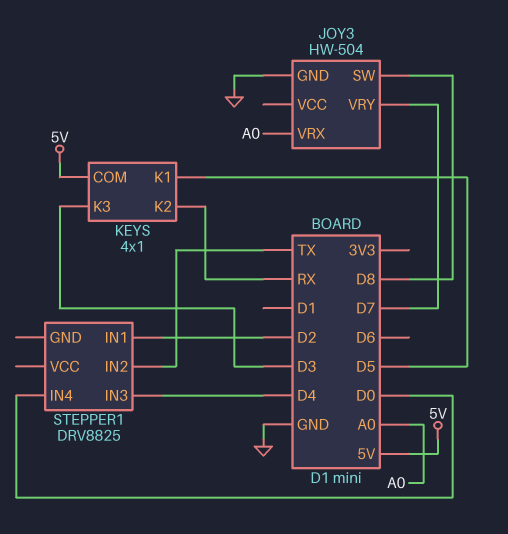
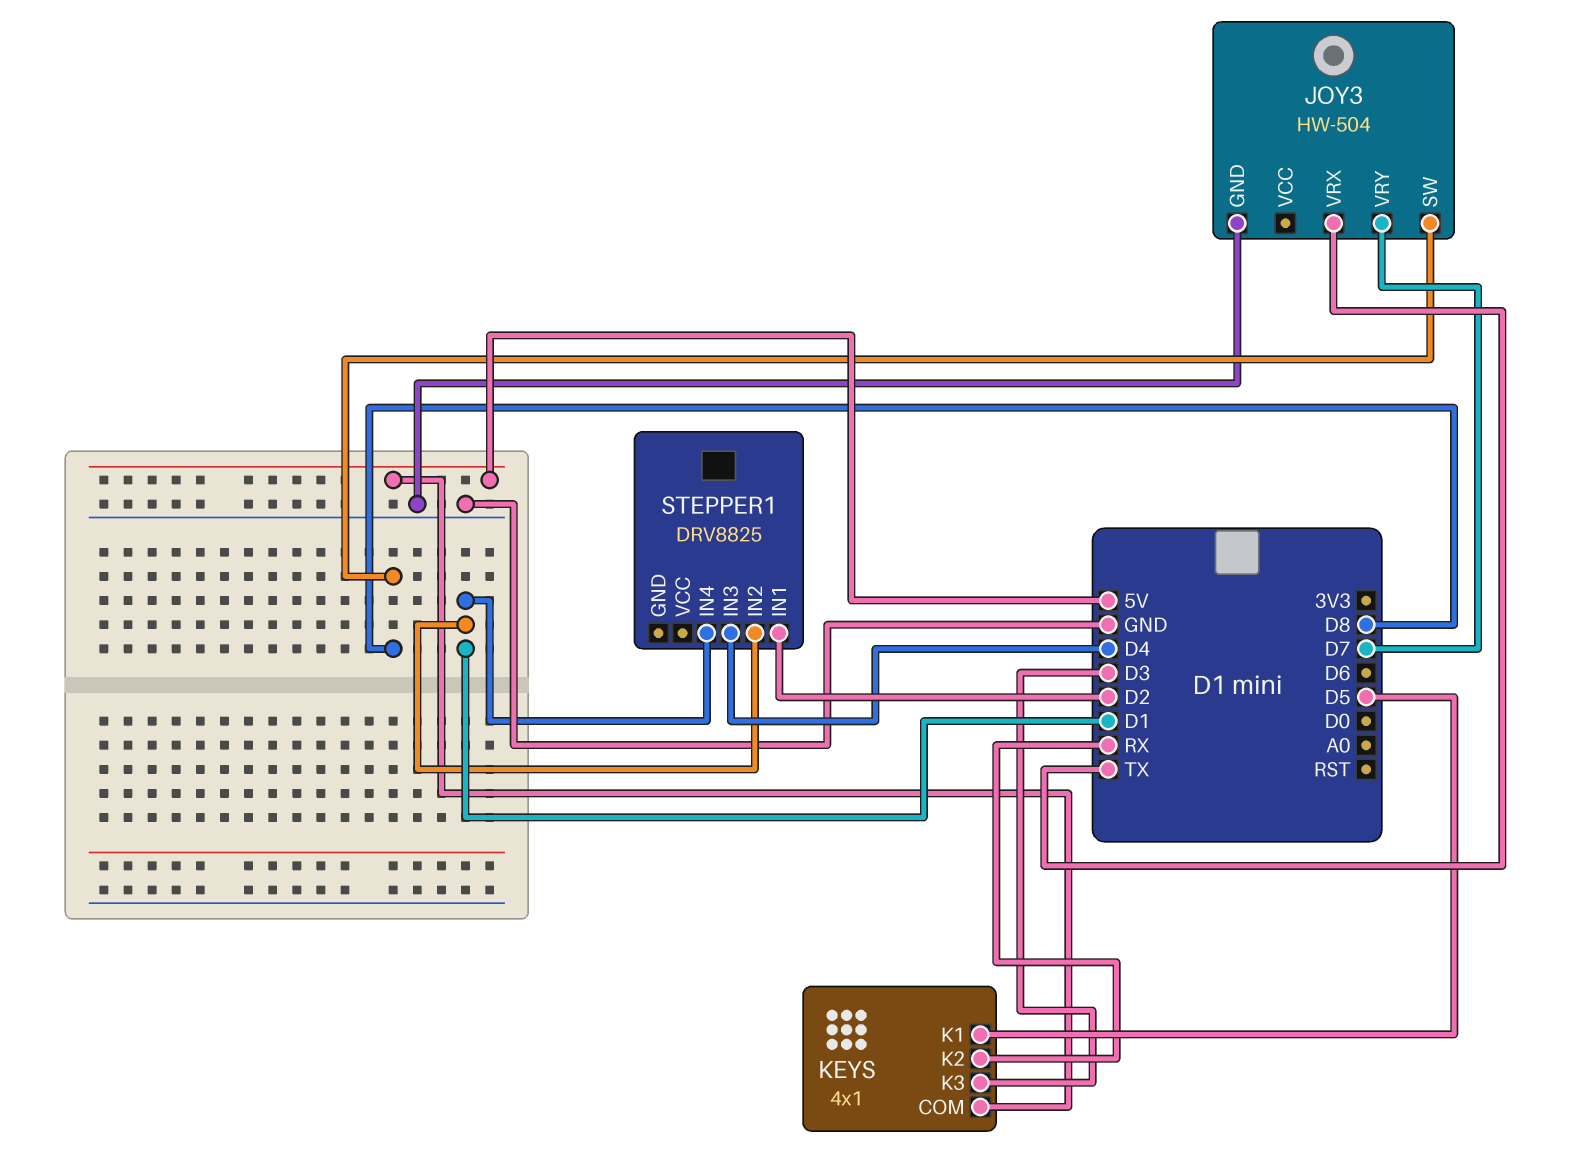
JOY3 pin VRX: A0 -> TX
STEPPER1 pin IN2: TX -> D1
STEPPER1 pin IN4: D0 -> D1

